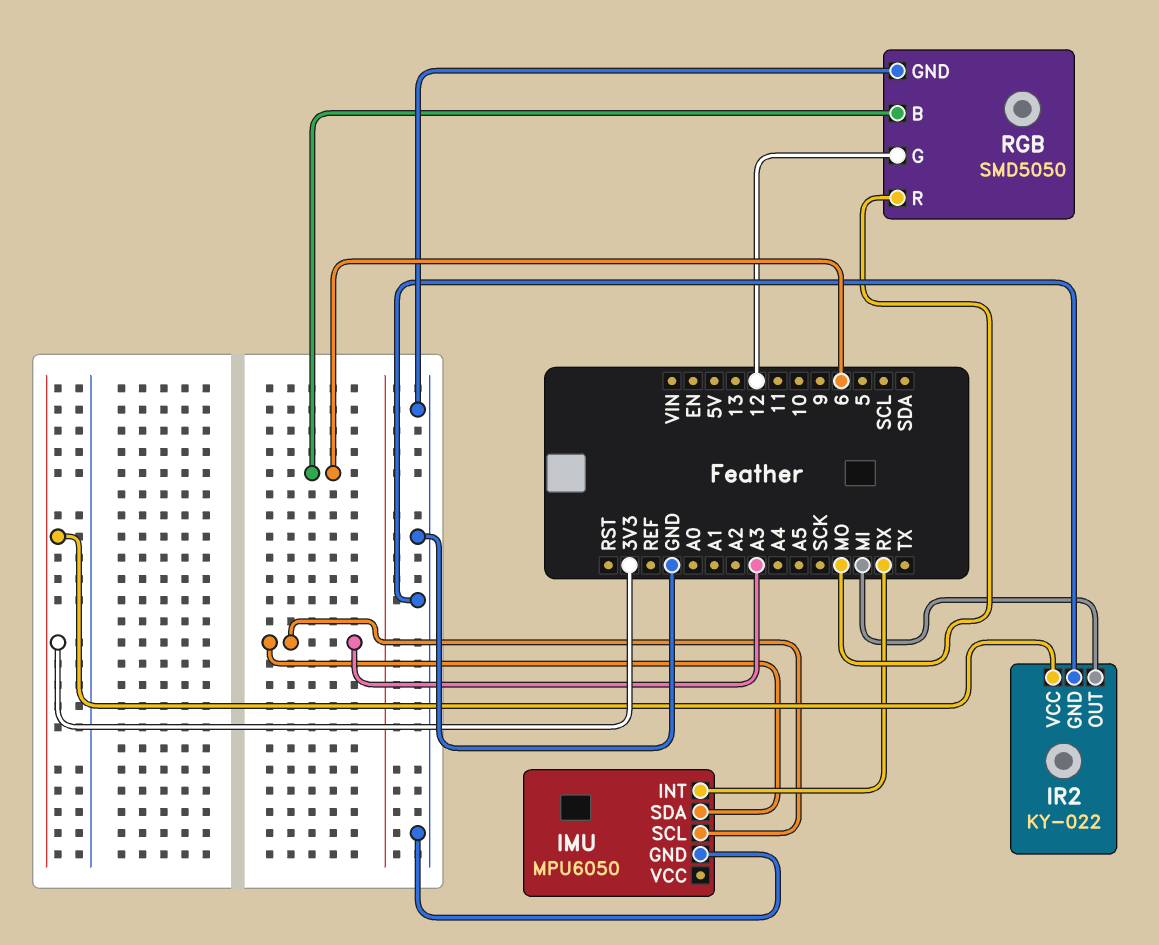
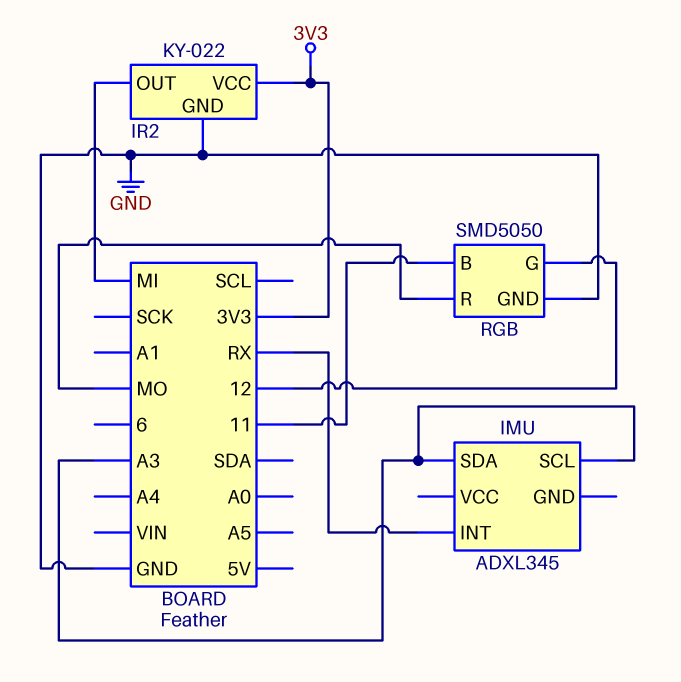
IMU: MPU6050 -> ADXL345
IMU pin GND: GND -> none
RGB pin B: 6 -> 11

